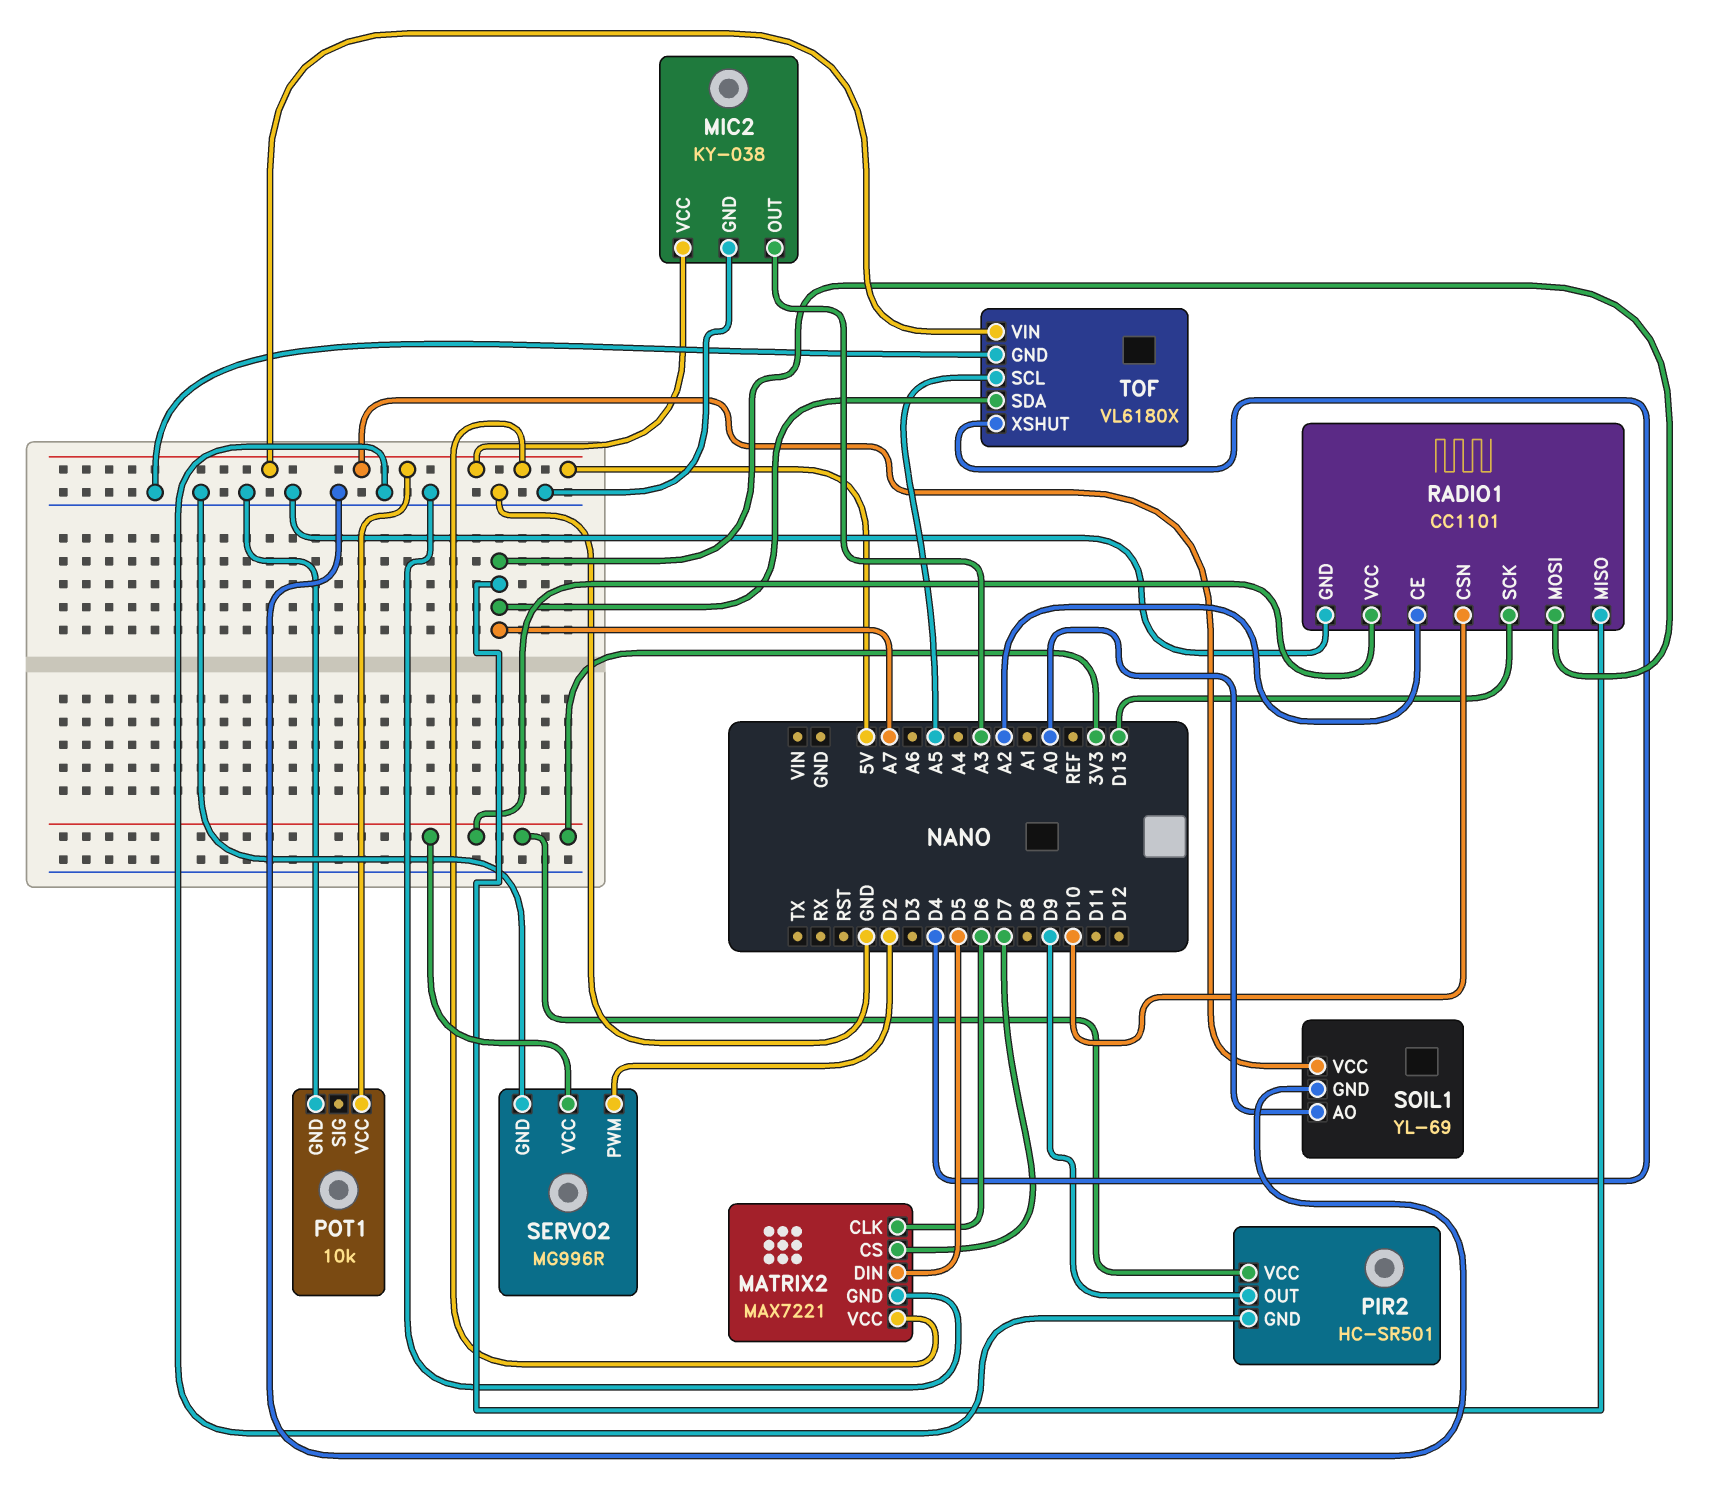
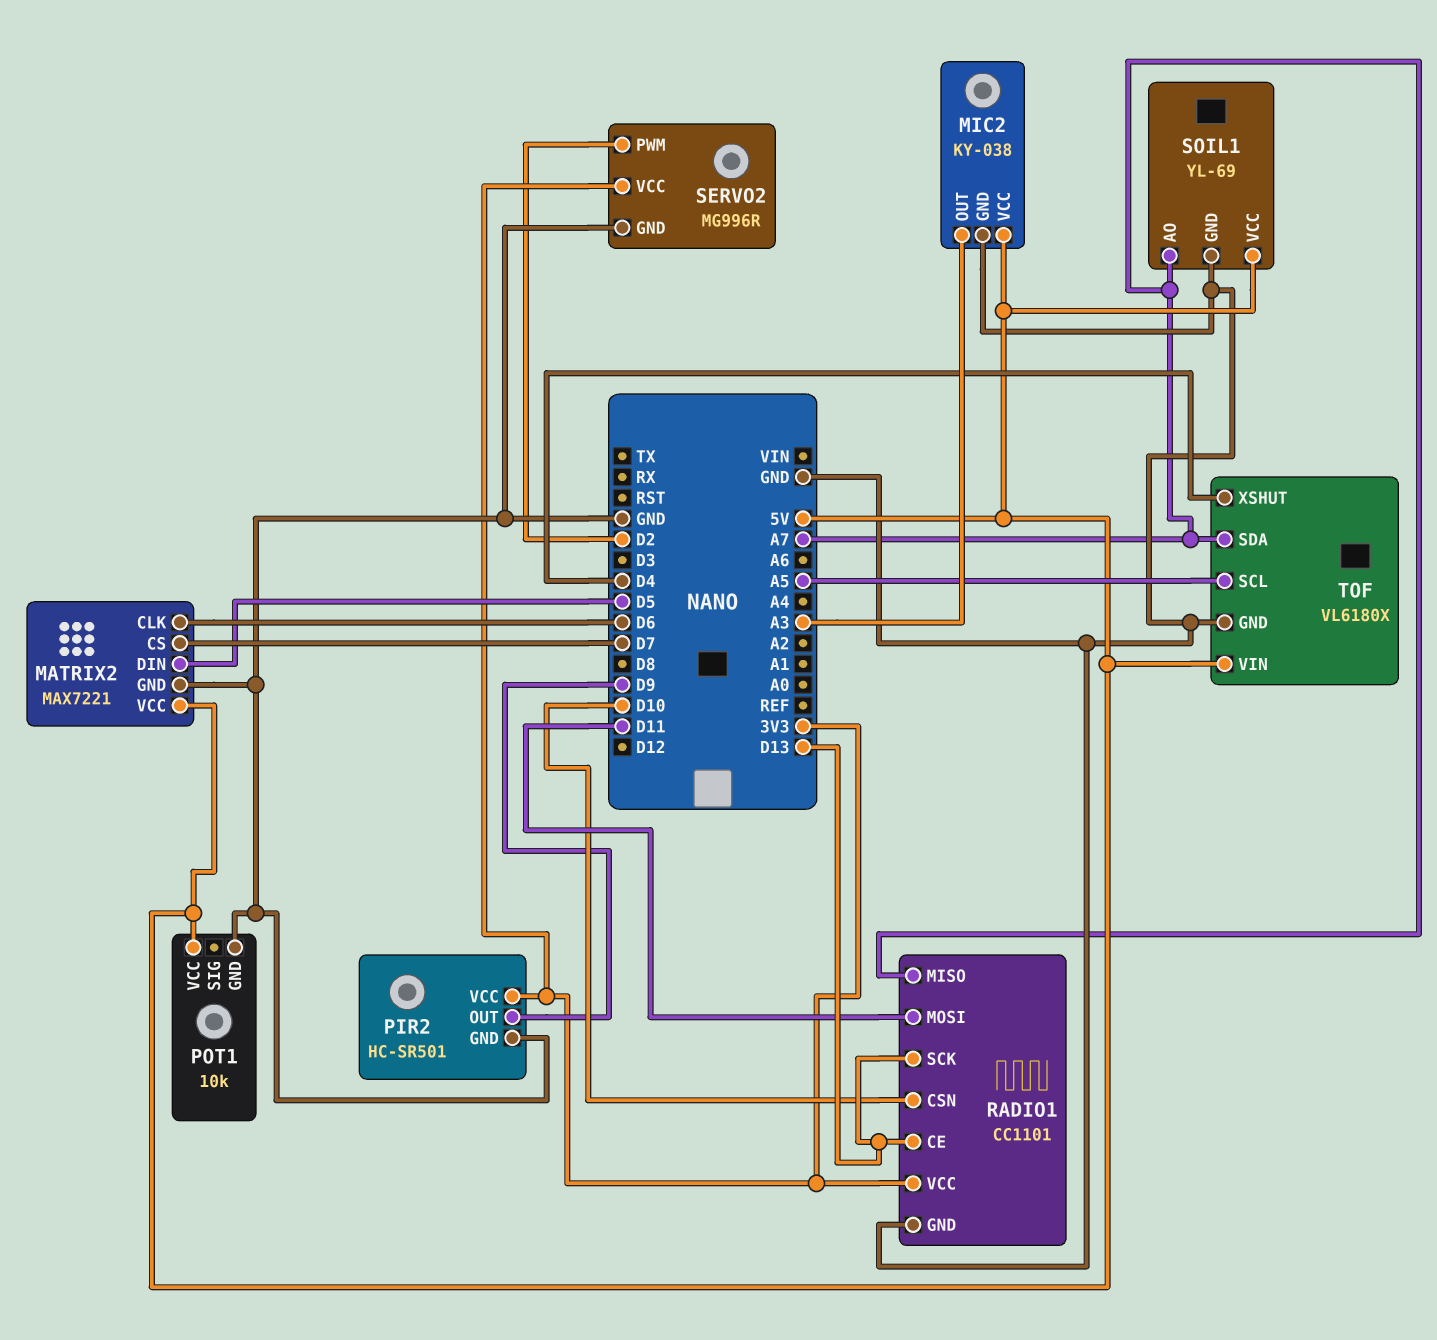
RADIO1 pin CE: A2 -> D13
RADIO1 pin MOSI: A7 -> D11
SOIL1 pin AO: A0 -> A7

